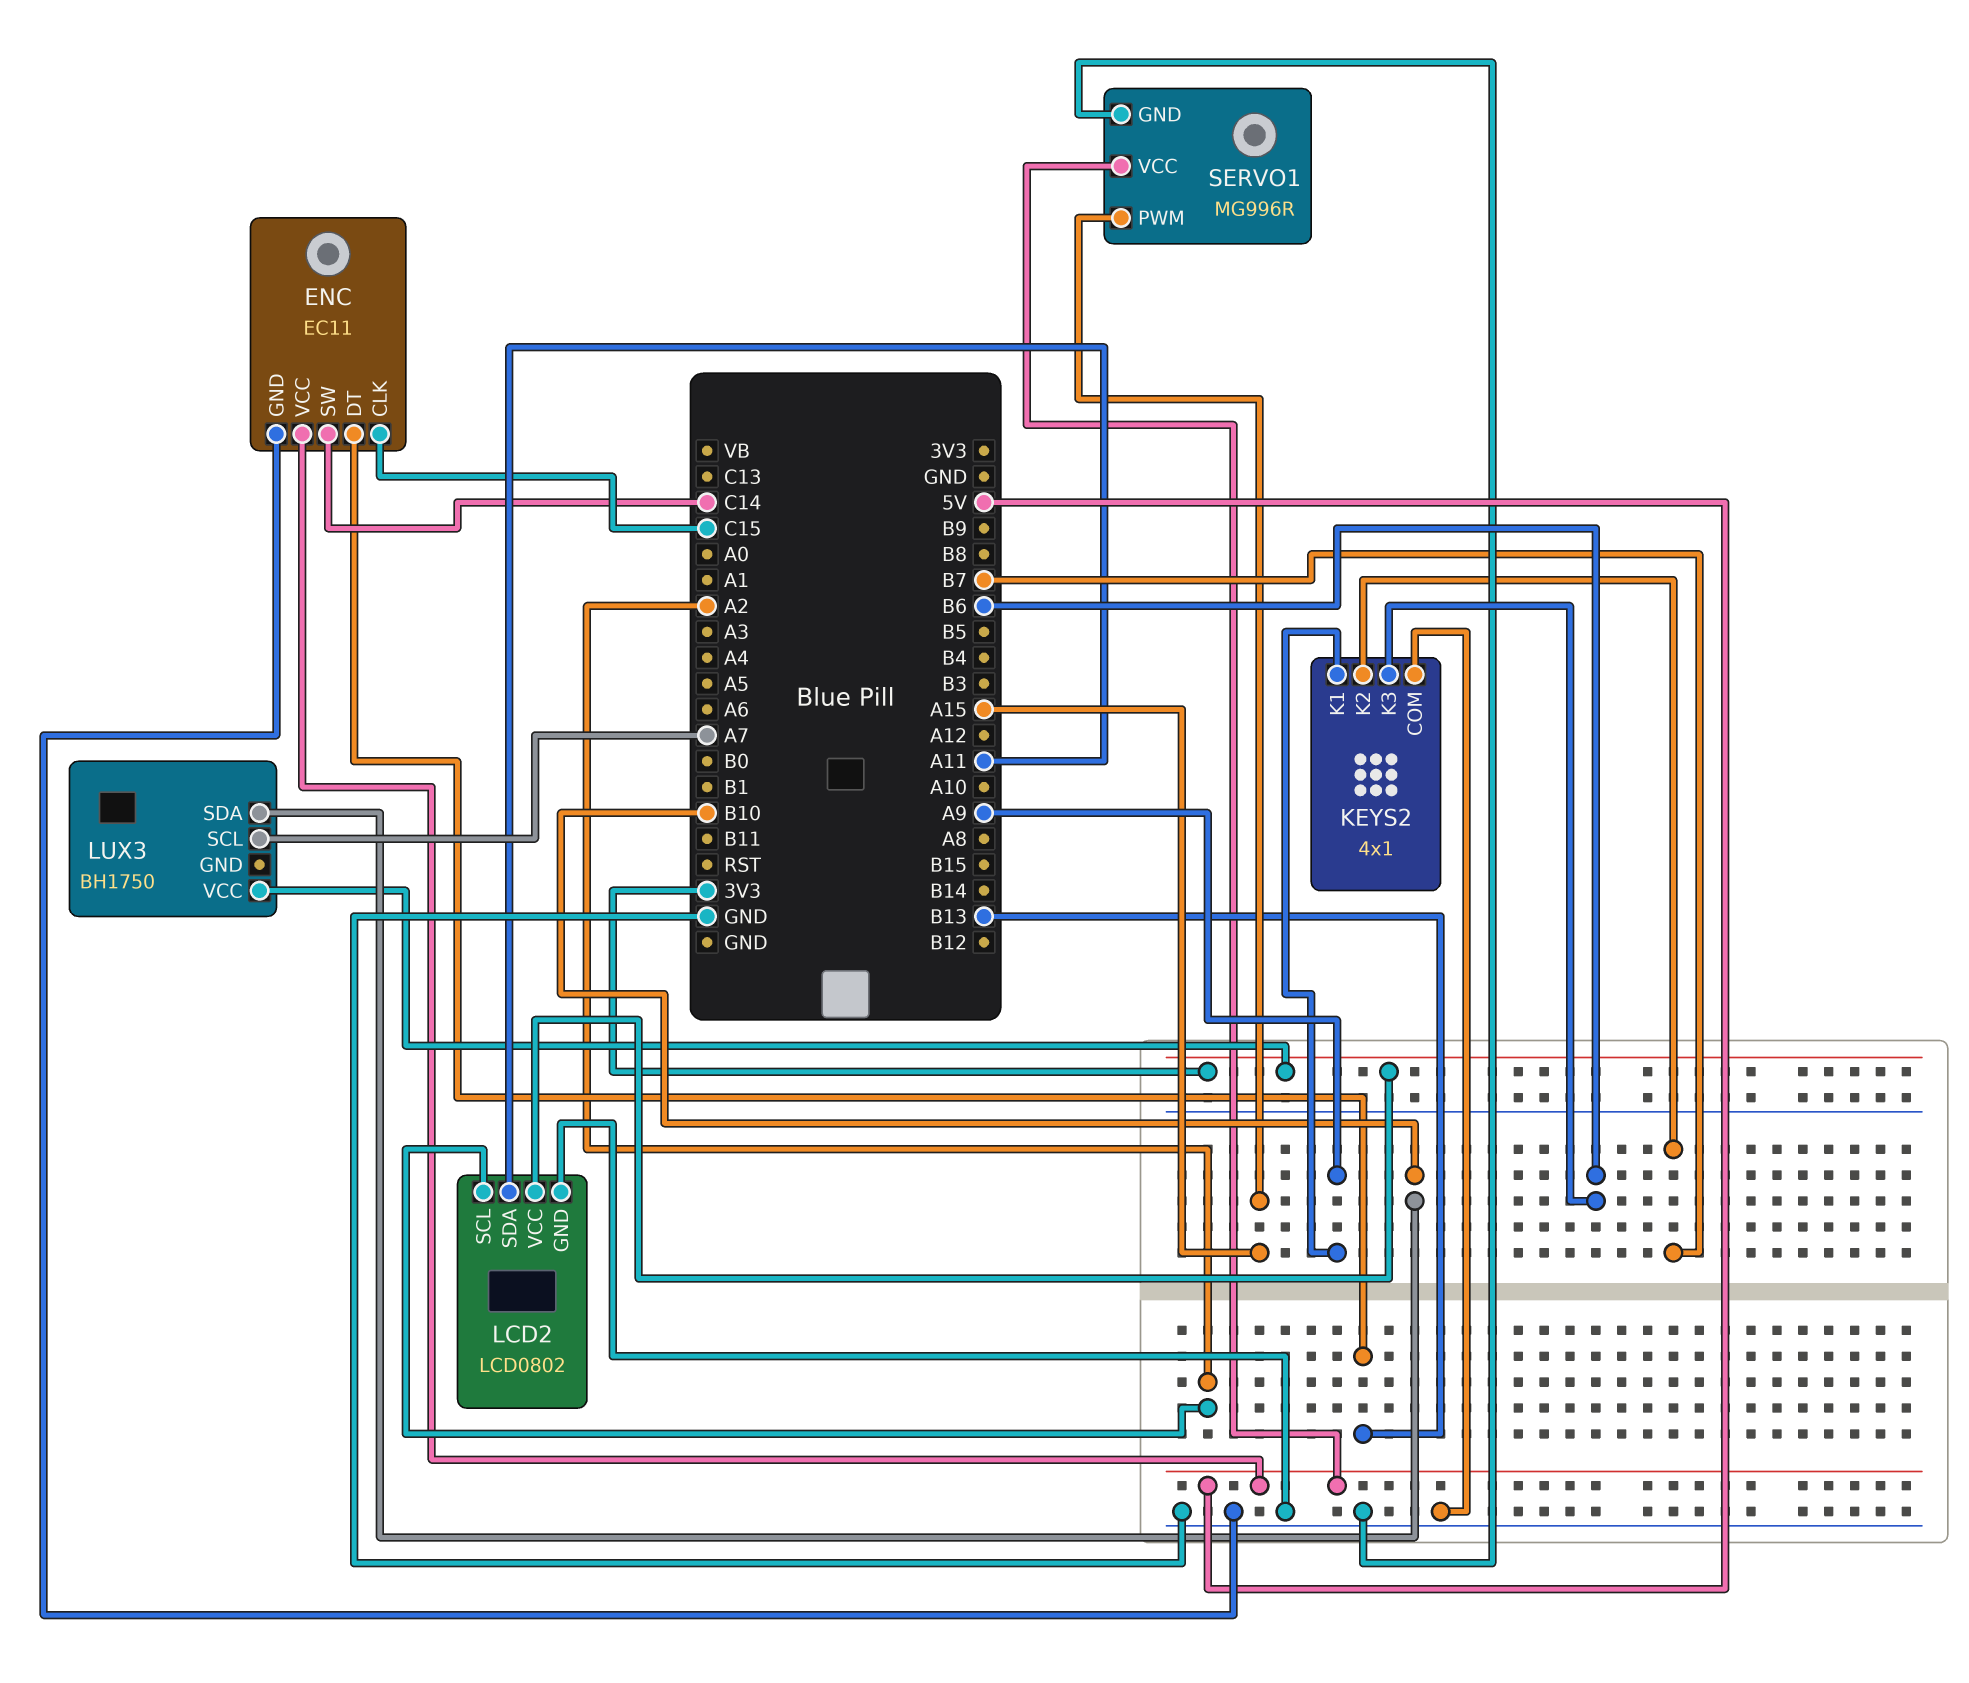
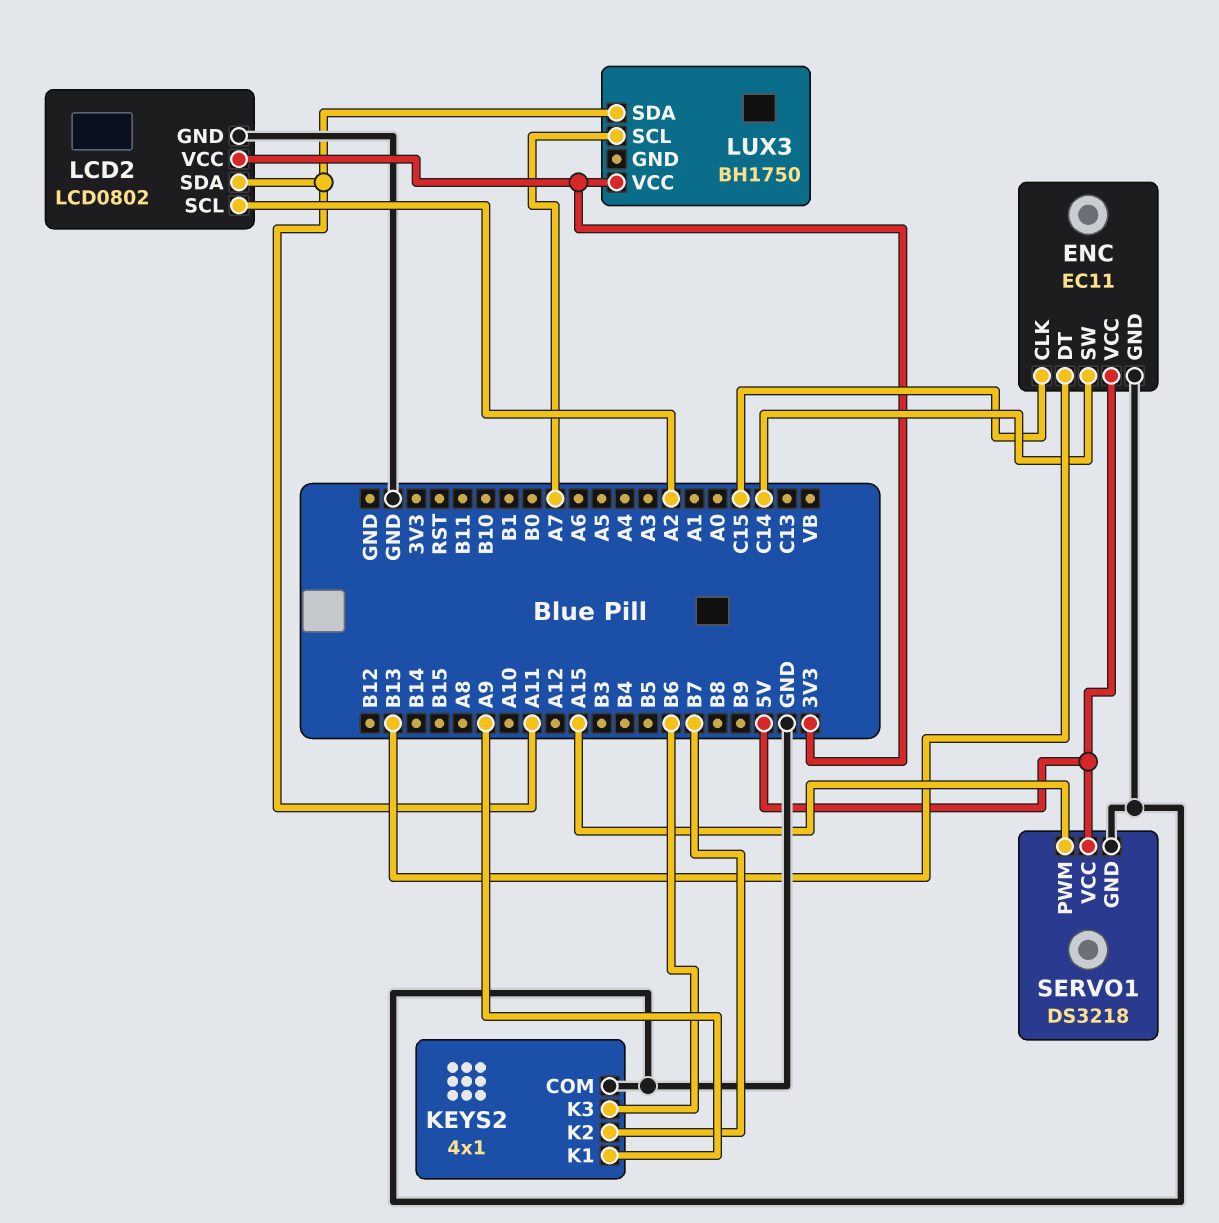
LUX3 pin SDA: B10 -> A11
SERVO1: MG996R -> DS3218

